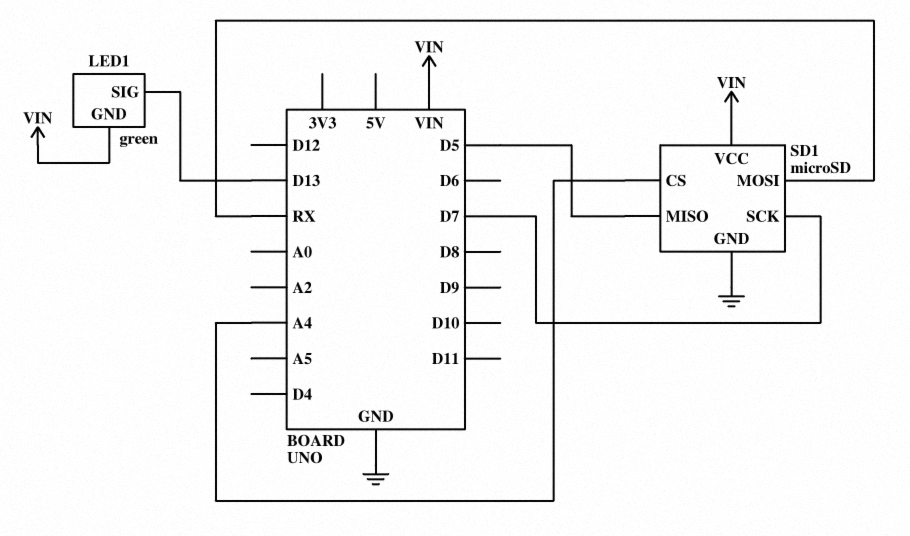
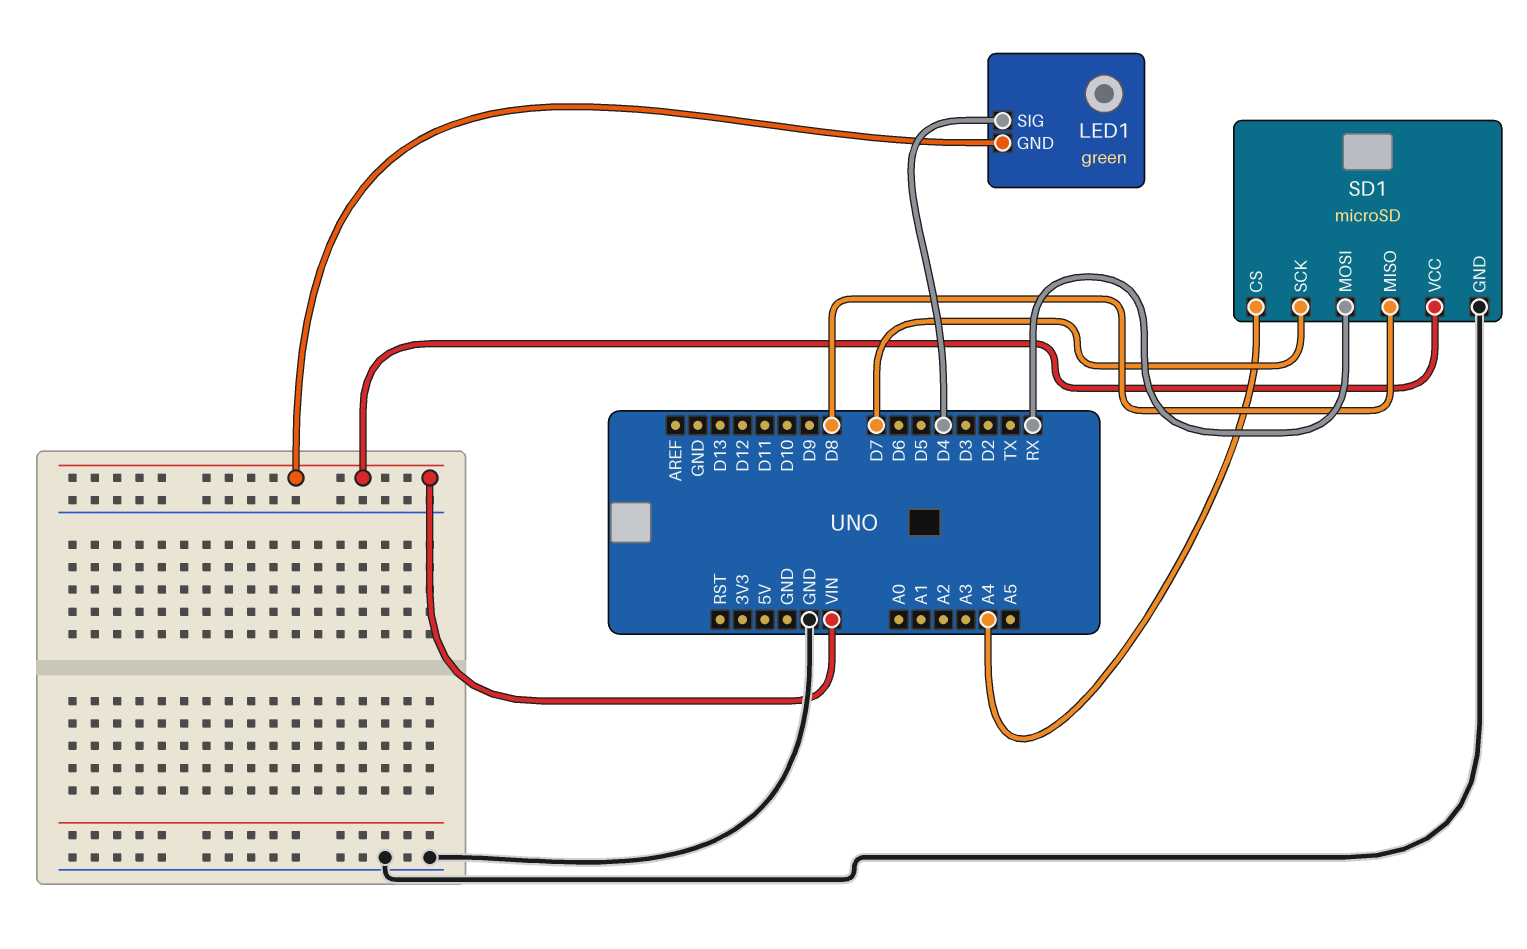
LED1 pin SIG: D13 -> D4
SD1 pin MISO: D5 -> D8

